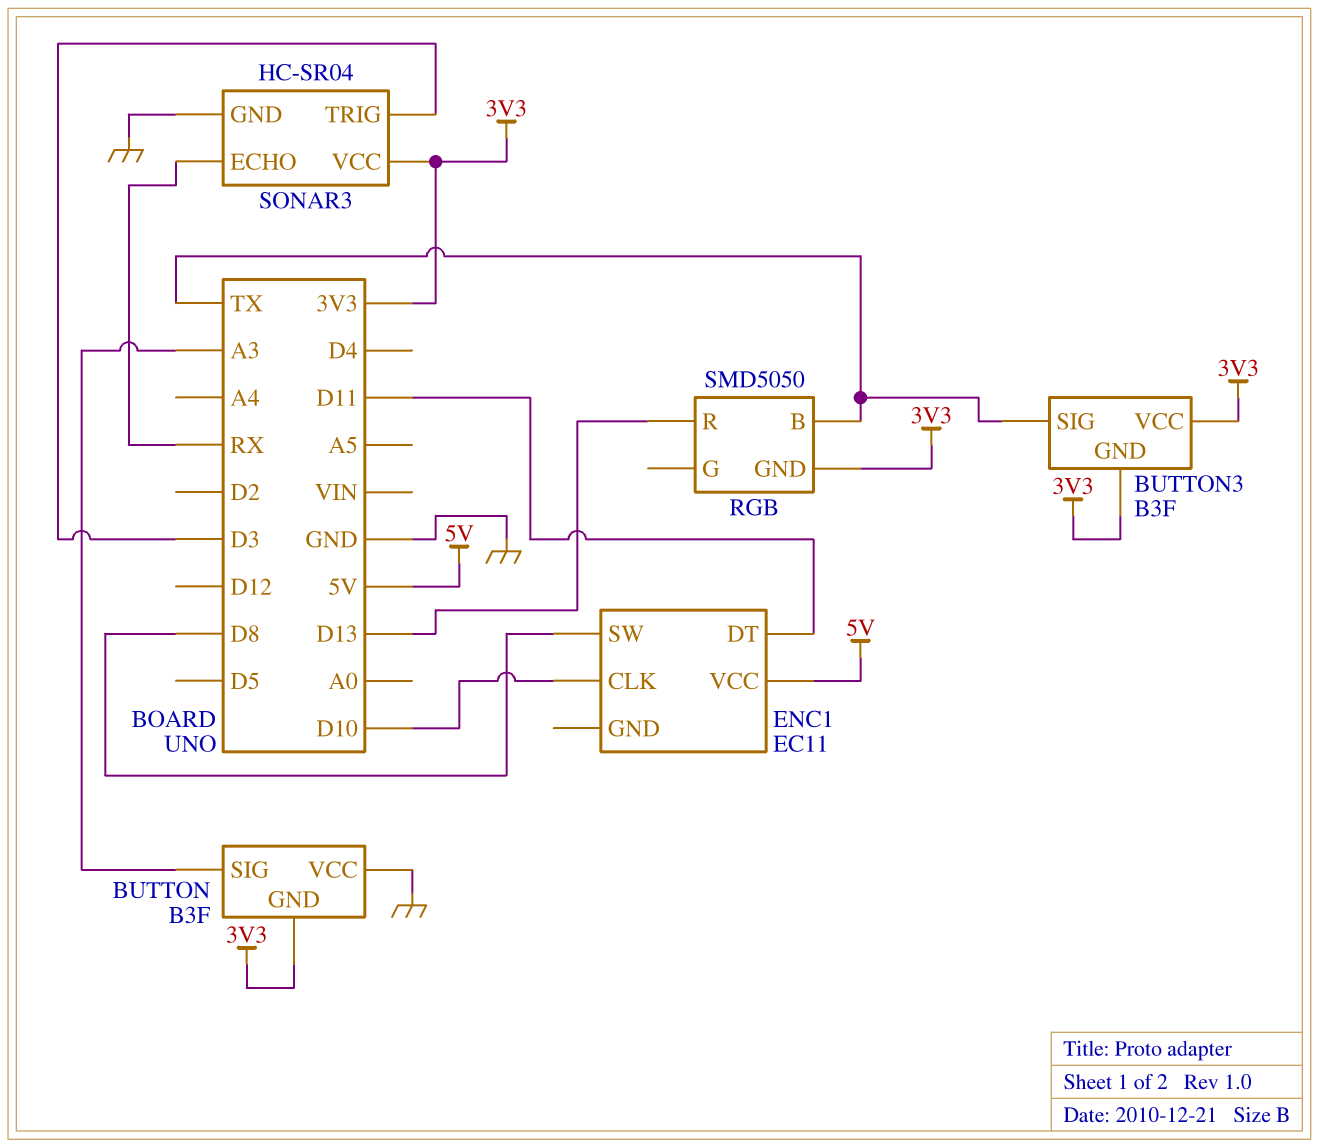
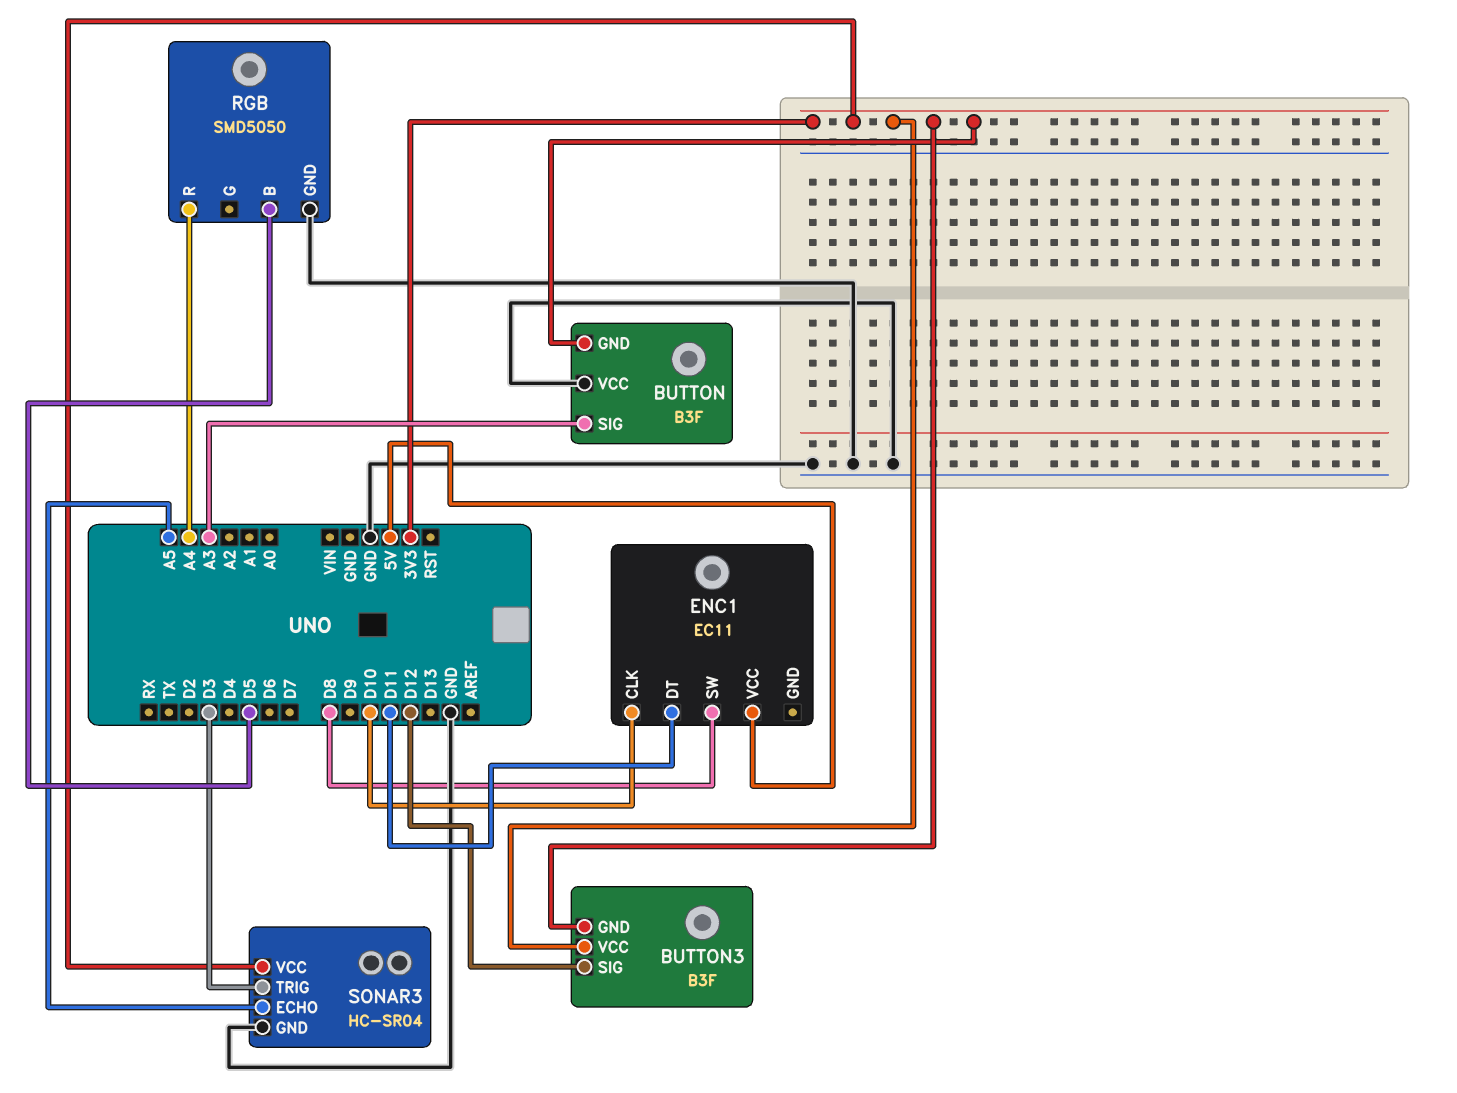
BUTTON3 pin SIG: TX -> D12
RGB pin B: TX -> D5
RGB pin GND: 3V3 -> GND
RGB pin R: D13 -> A4
SONAR3 pin ECHO: RX -> A5

